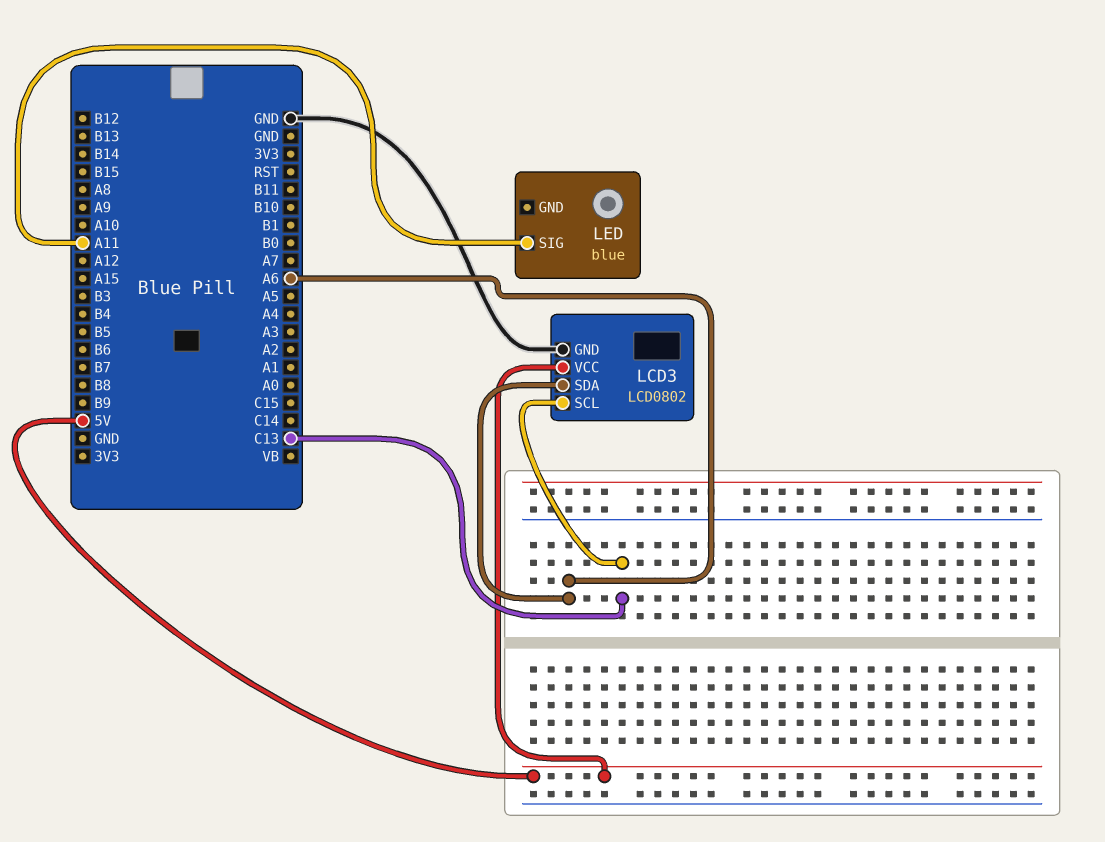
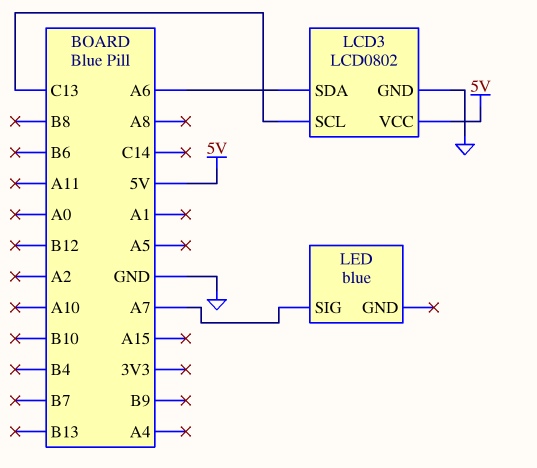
LED pin SIG: A11 -> A7

